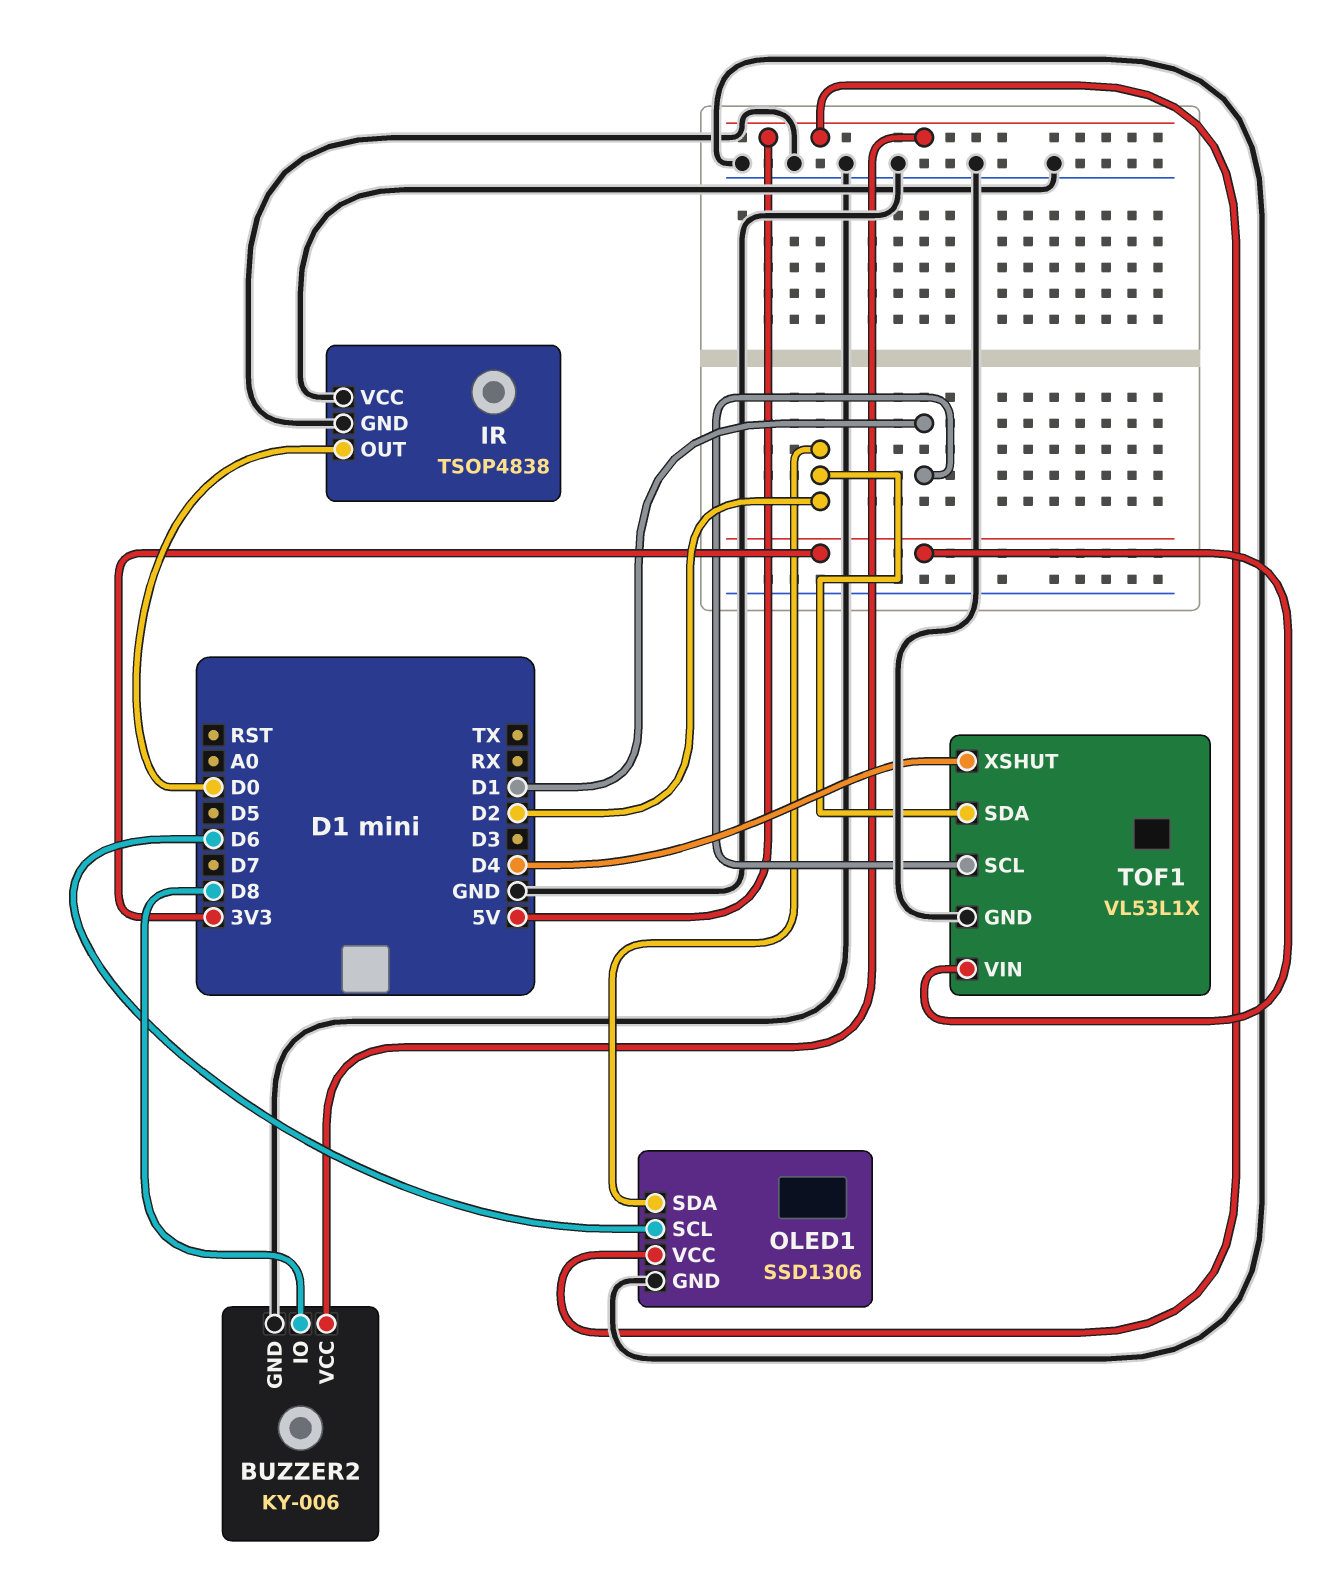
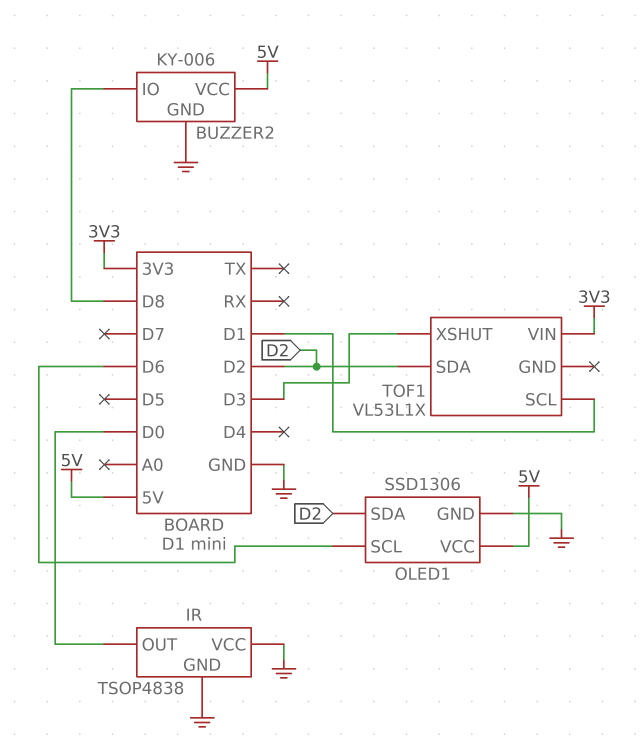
TOF1 pin GND: GND -> none
TOF1 pin XSHUT: D4 -> D3

